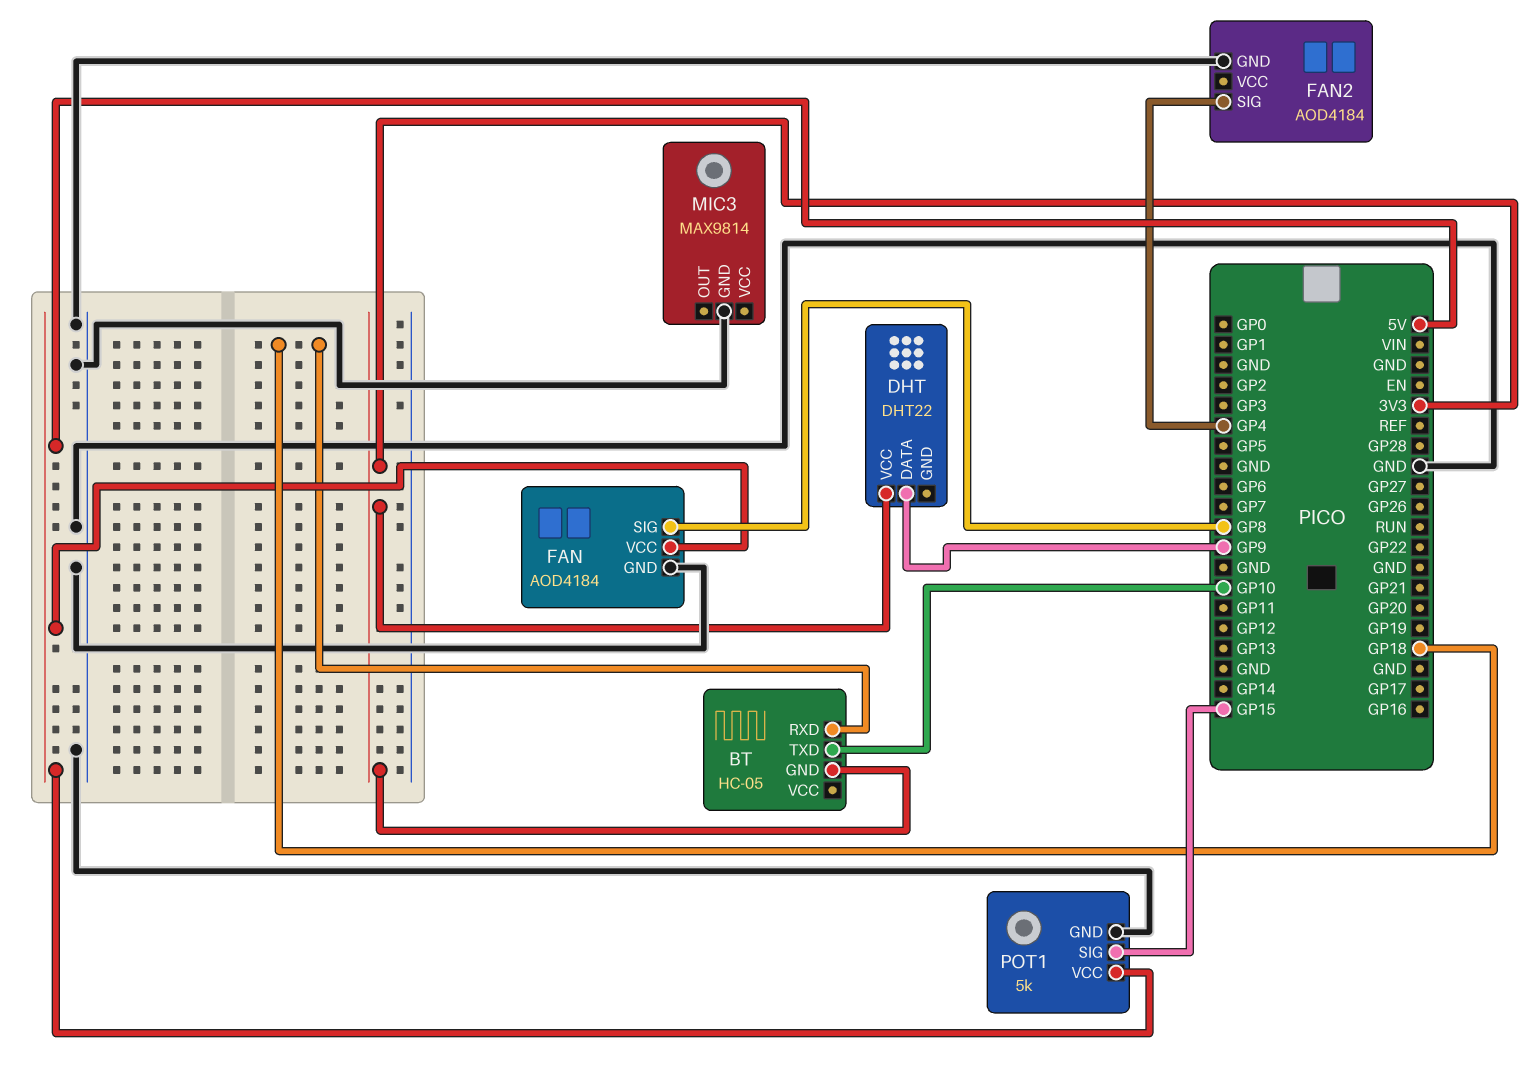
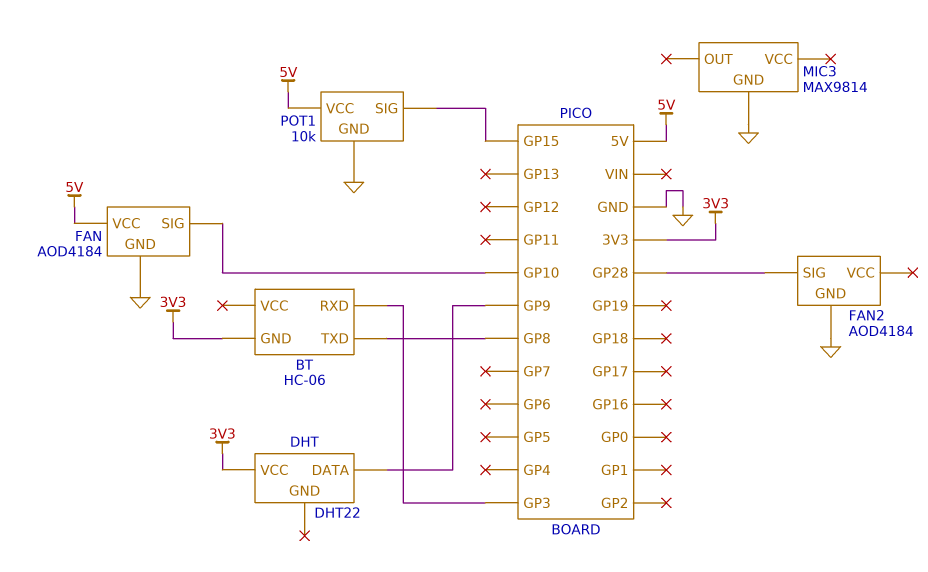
BT: HC-05 -> HC-06
BT pin RXD: GP18 -> GP3
BT pin TXD: GP10 -> GP8
FAN pin SIG: GP8 -> GP10
FAN2 pin SIG: GP4 -> GP28
POT1: 5k -> 10k

